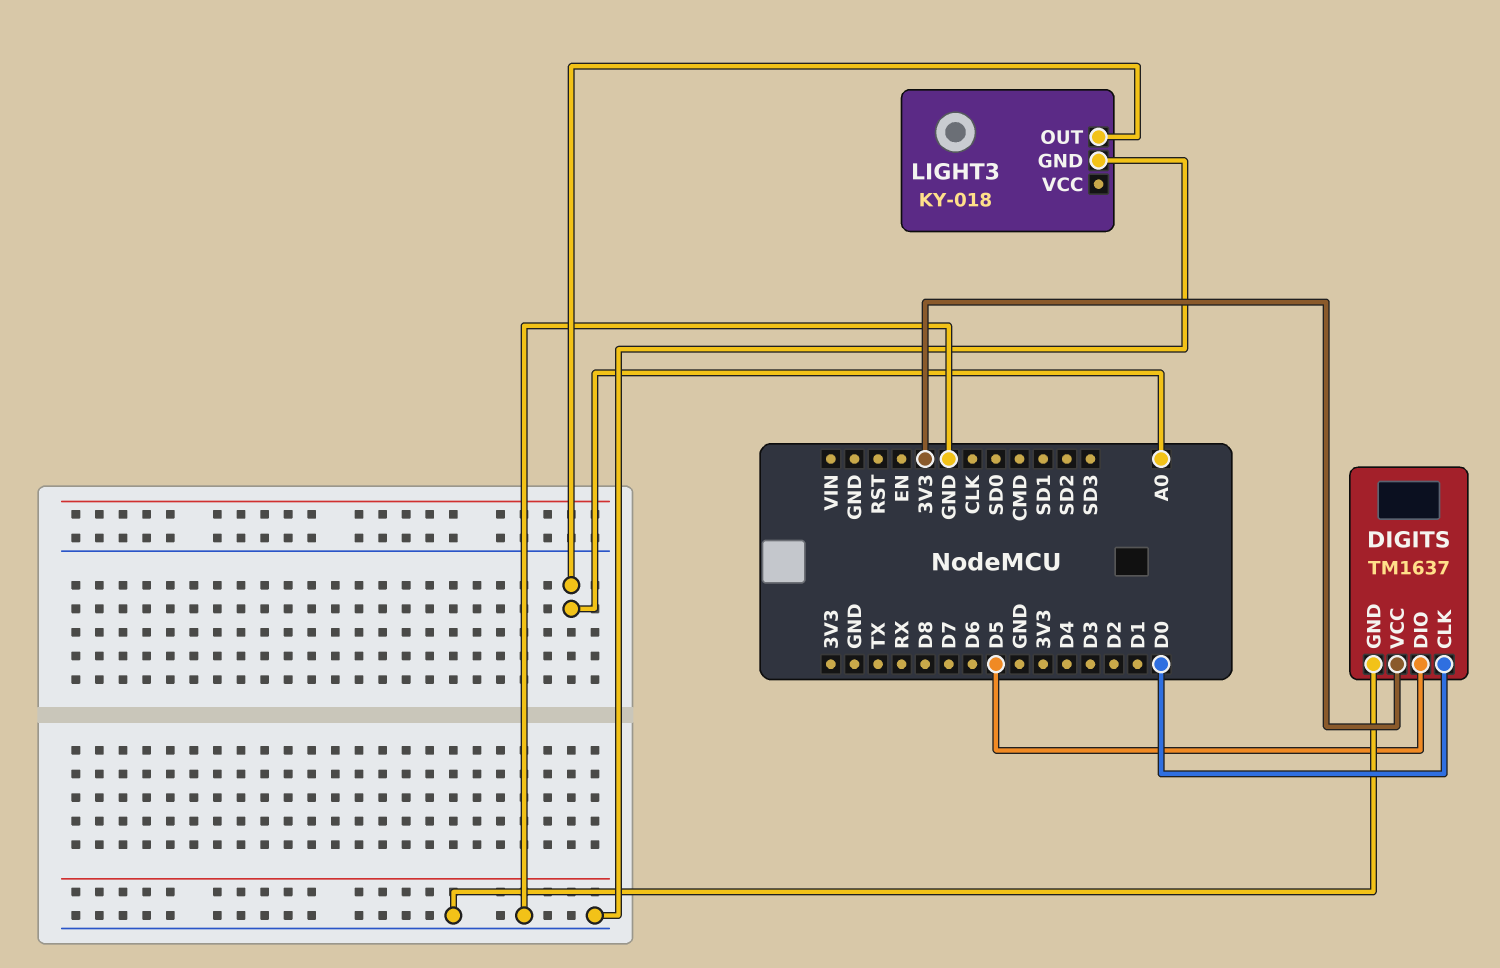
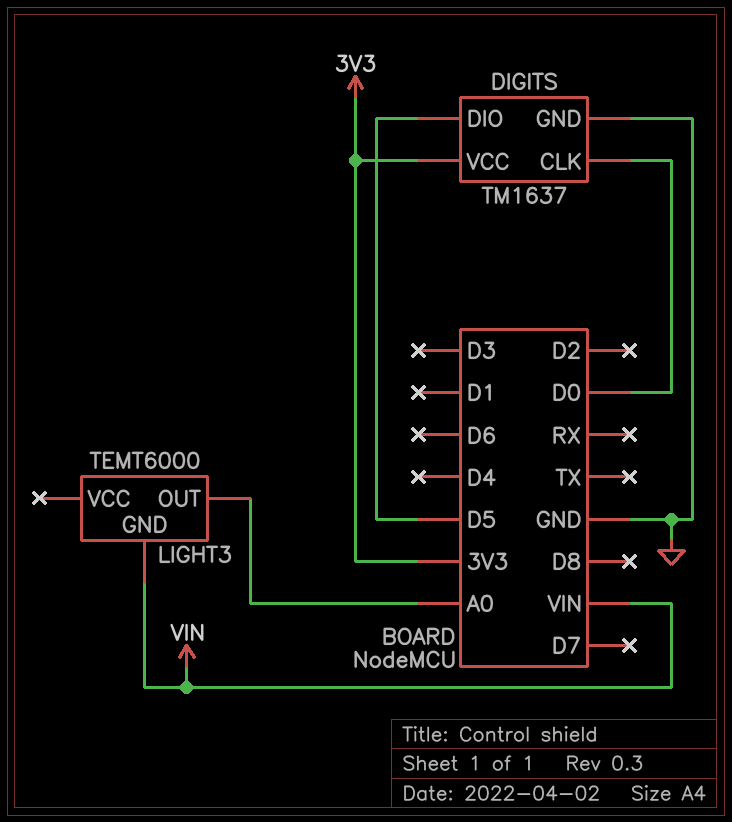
LIGHT3: KY-018 -> TEMT6000
LIGHT3 pin GND: GND -> VIN

